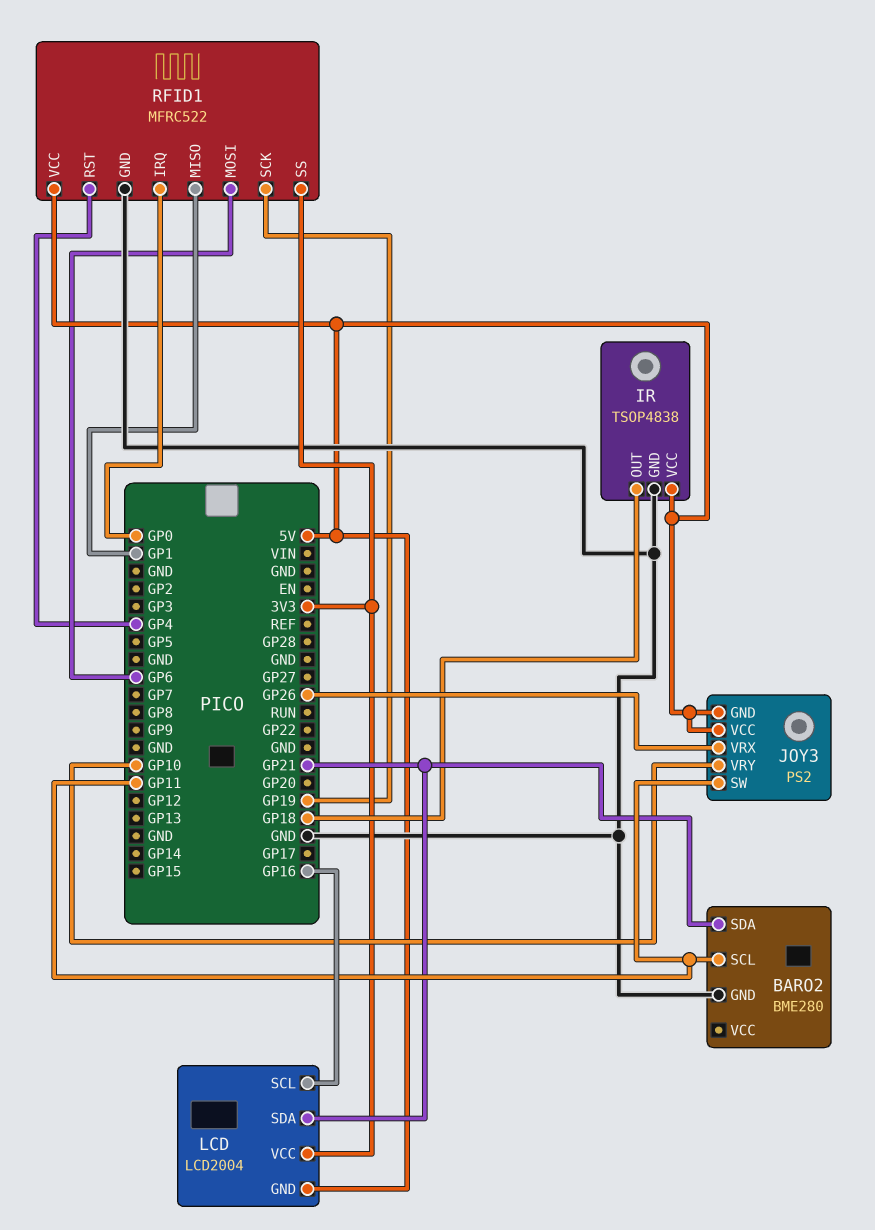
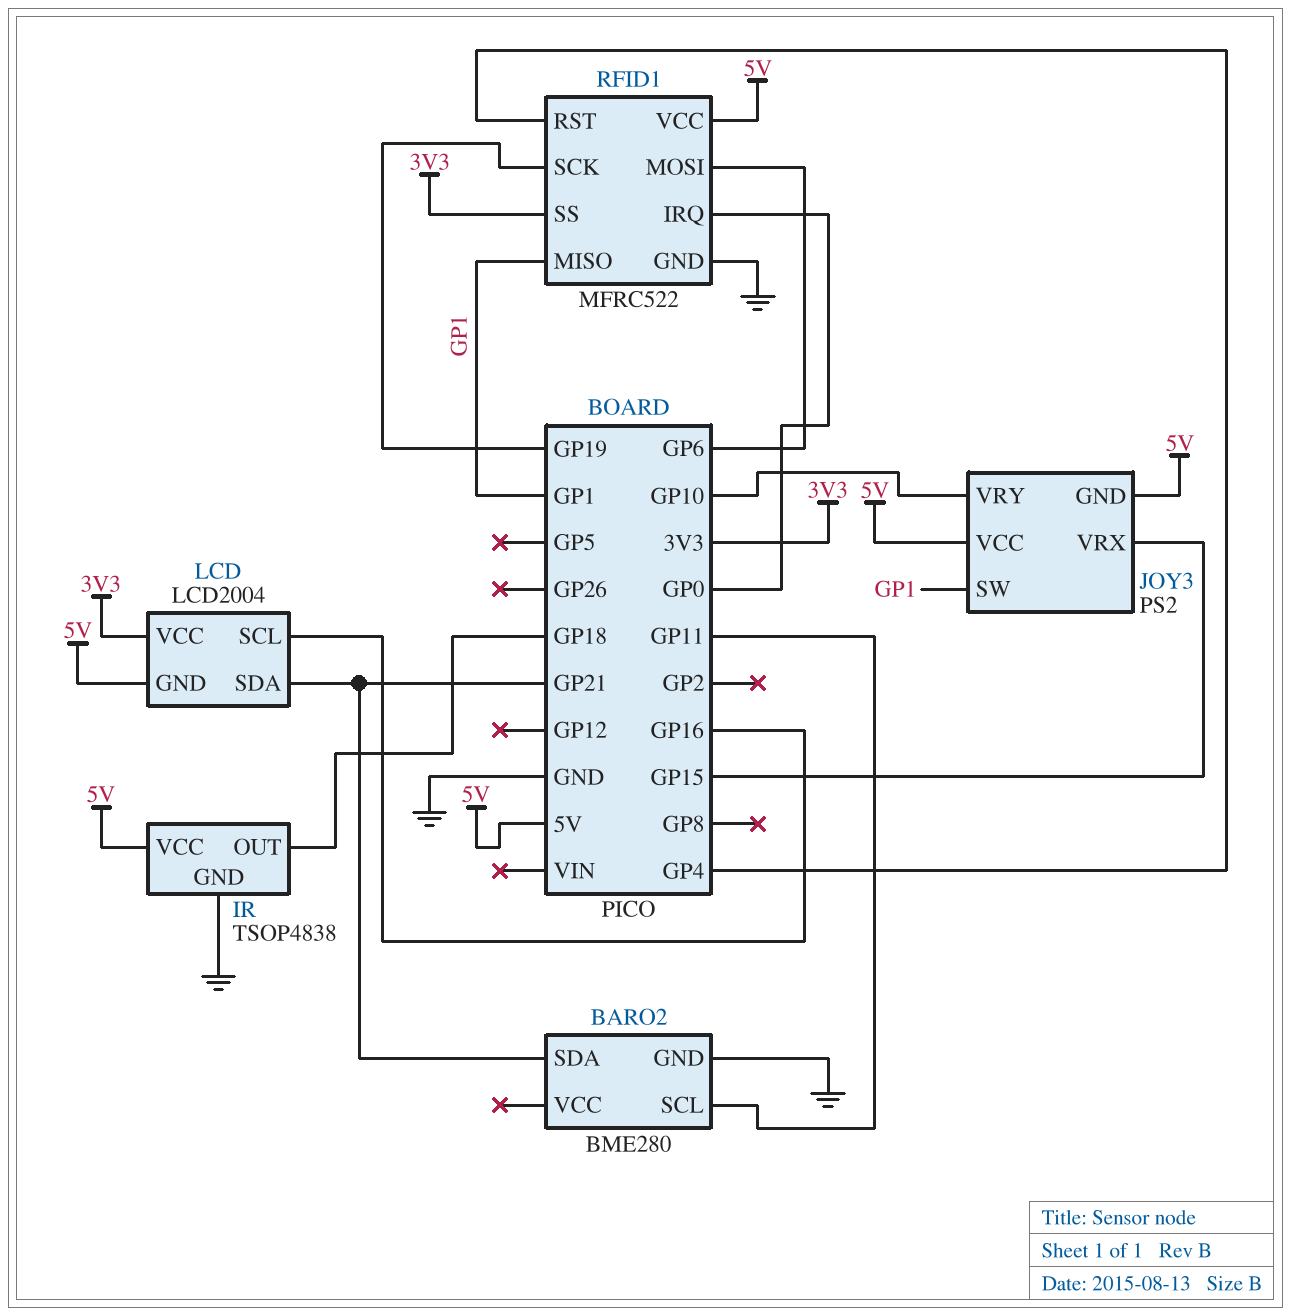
JOY3 pin SW: GP11 -> GP1
JOY3 pin VRX: GP26 -> GP15

